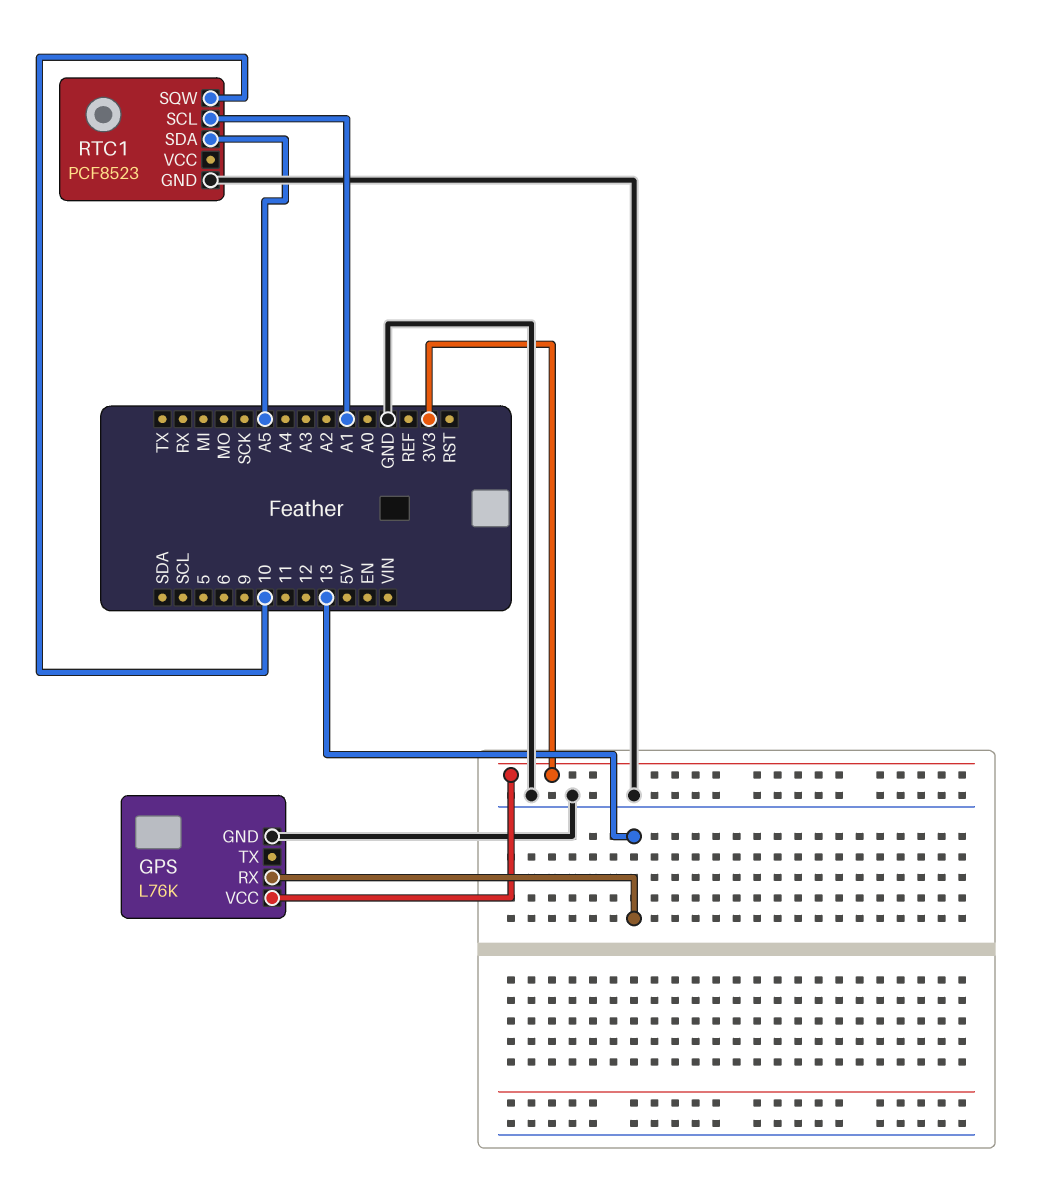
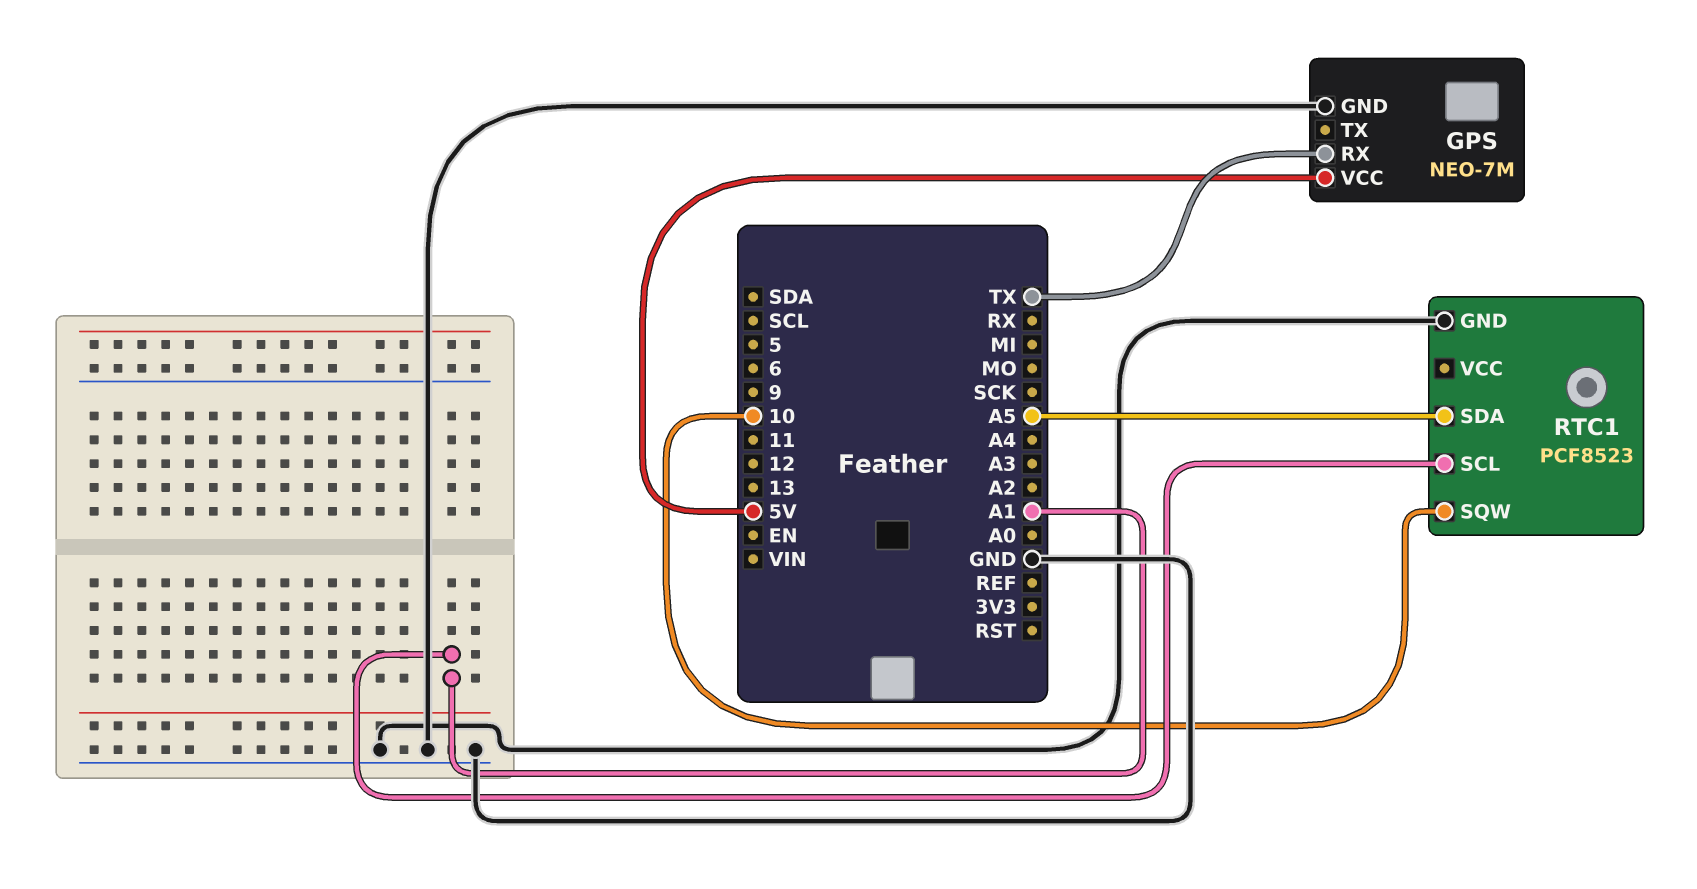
GPS: L76K -> NEO-7M
GPS pin RX: 13 -> TX
GPS pin VCC: 3V3 -> 5V

